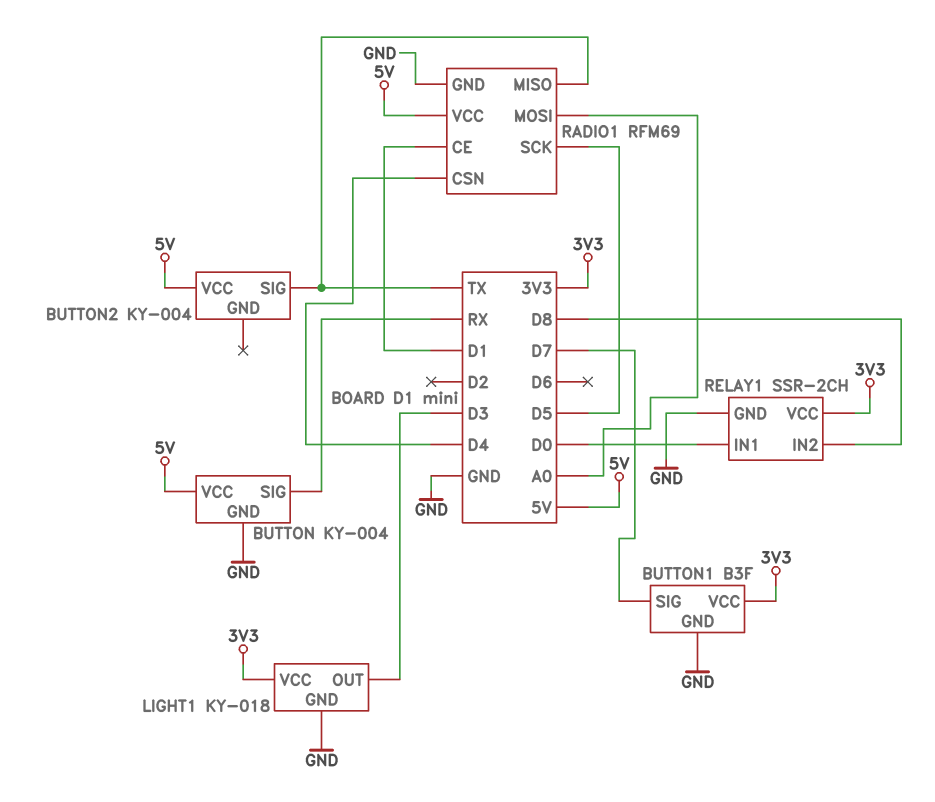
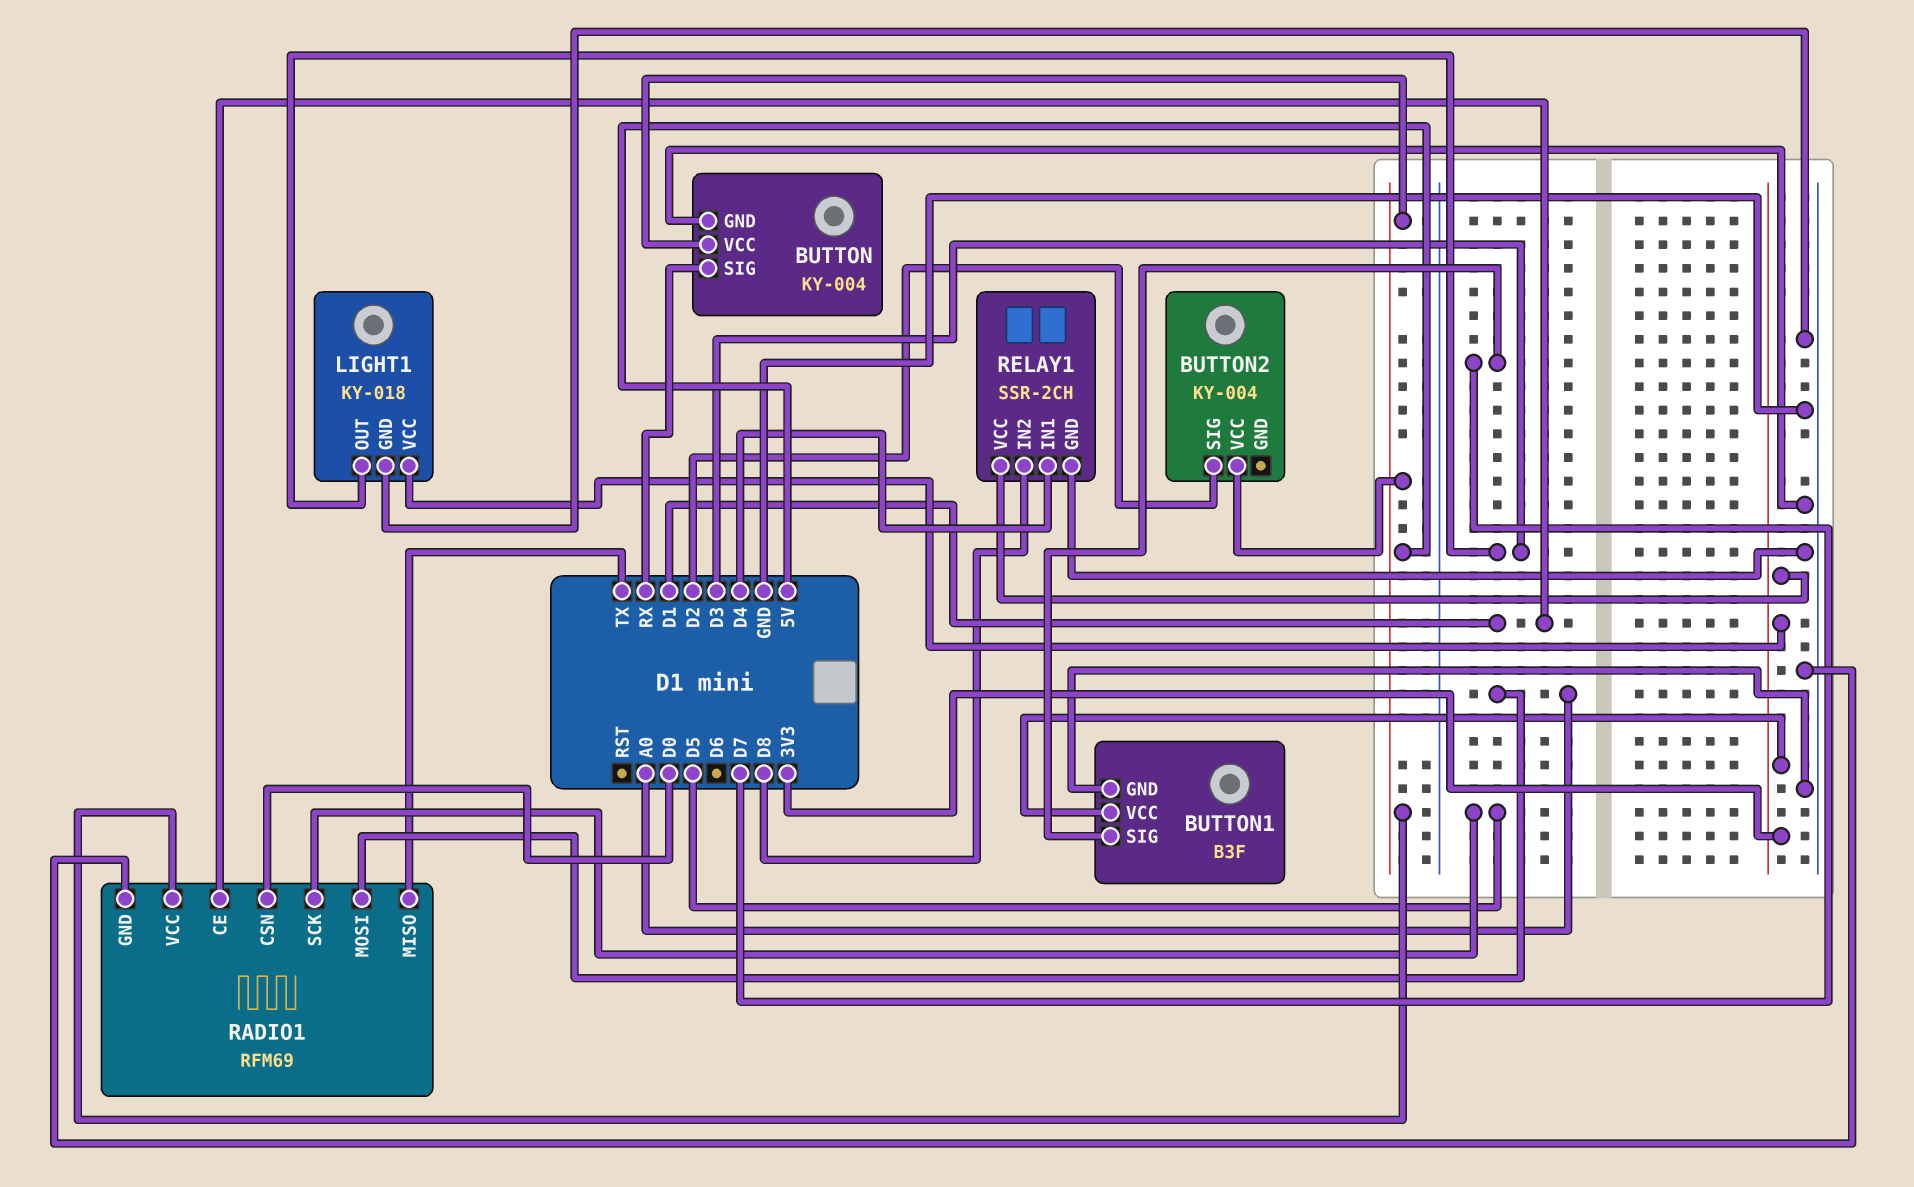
BUTTON2 pin SIG: TX -> D2
RADIO1 pin CSN: D4 -> D0
RELAY1 pin IN1: D0 -> D4

